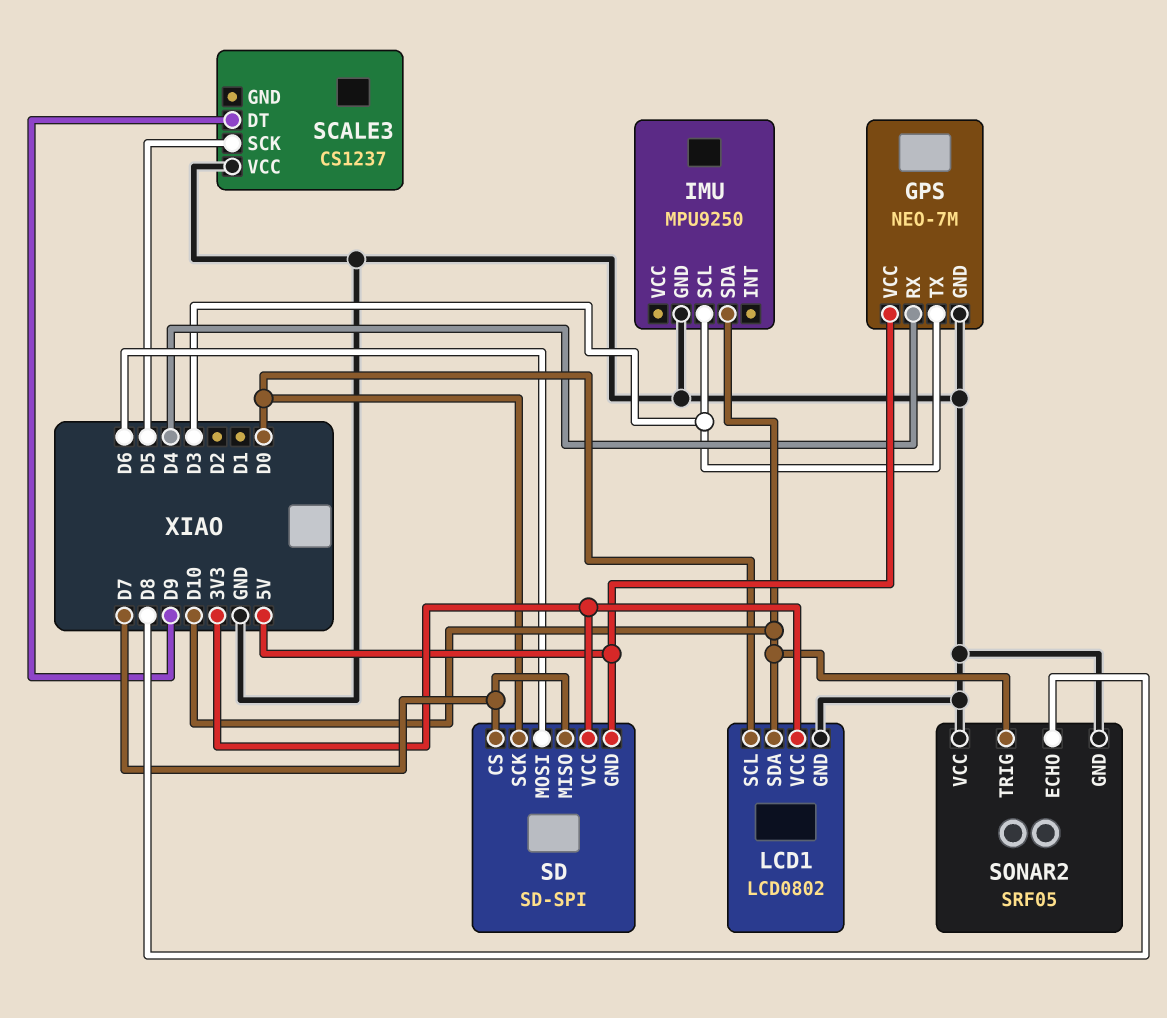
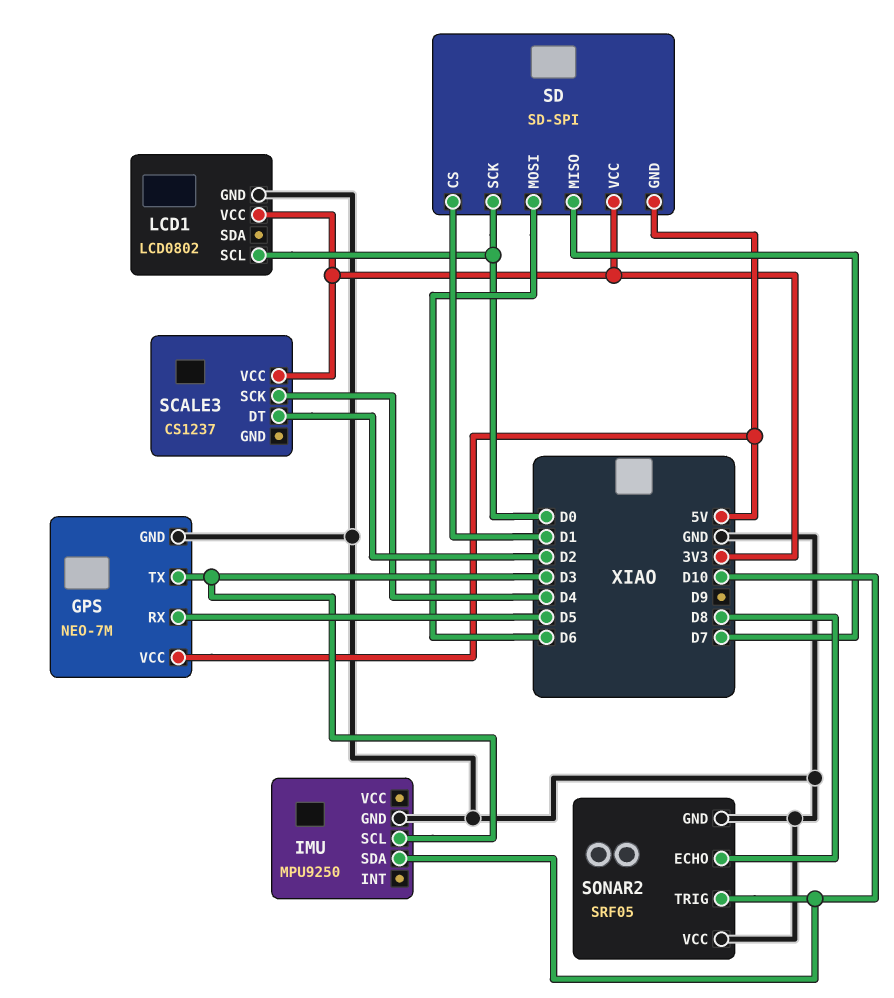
GPS pin RX: D4 -> D5
LCD1 pin SDA: D10 -> none
SCALE3 pin DT: D9 -> D2
SCALE3 pin SCK: D5 -> D4
SCALE3 pin VCC: GND -> 3V3
SD pin CS: D7 -> D1

